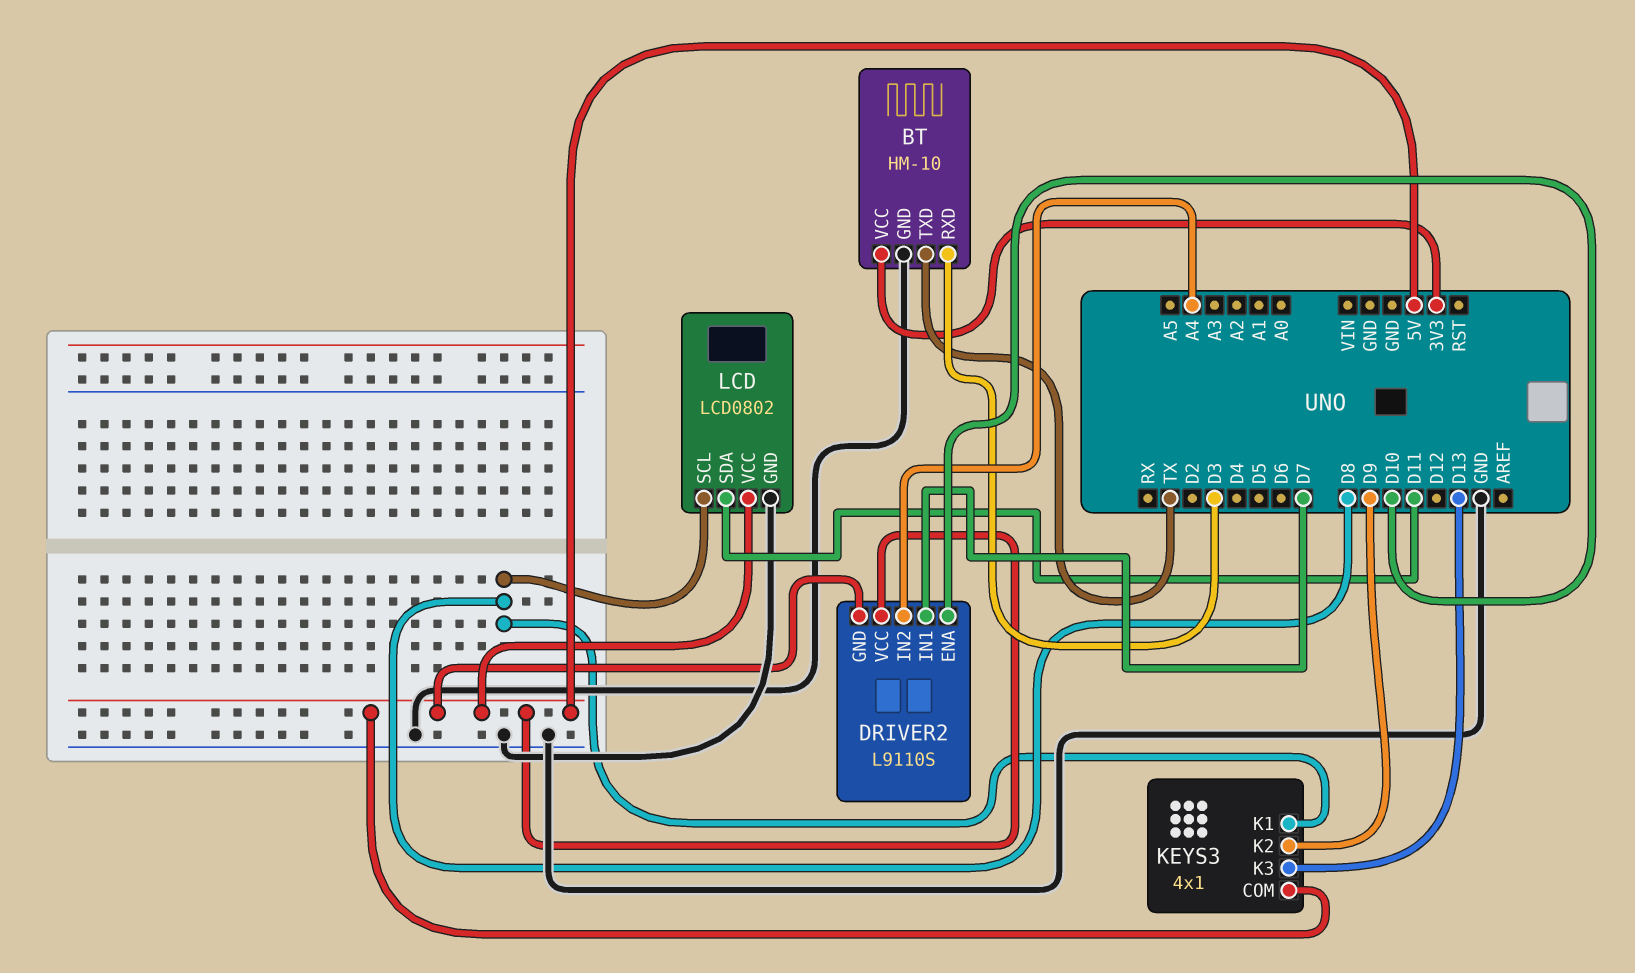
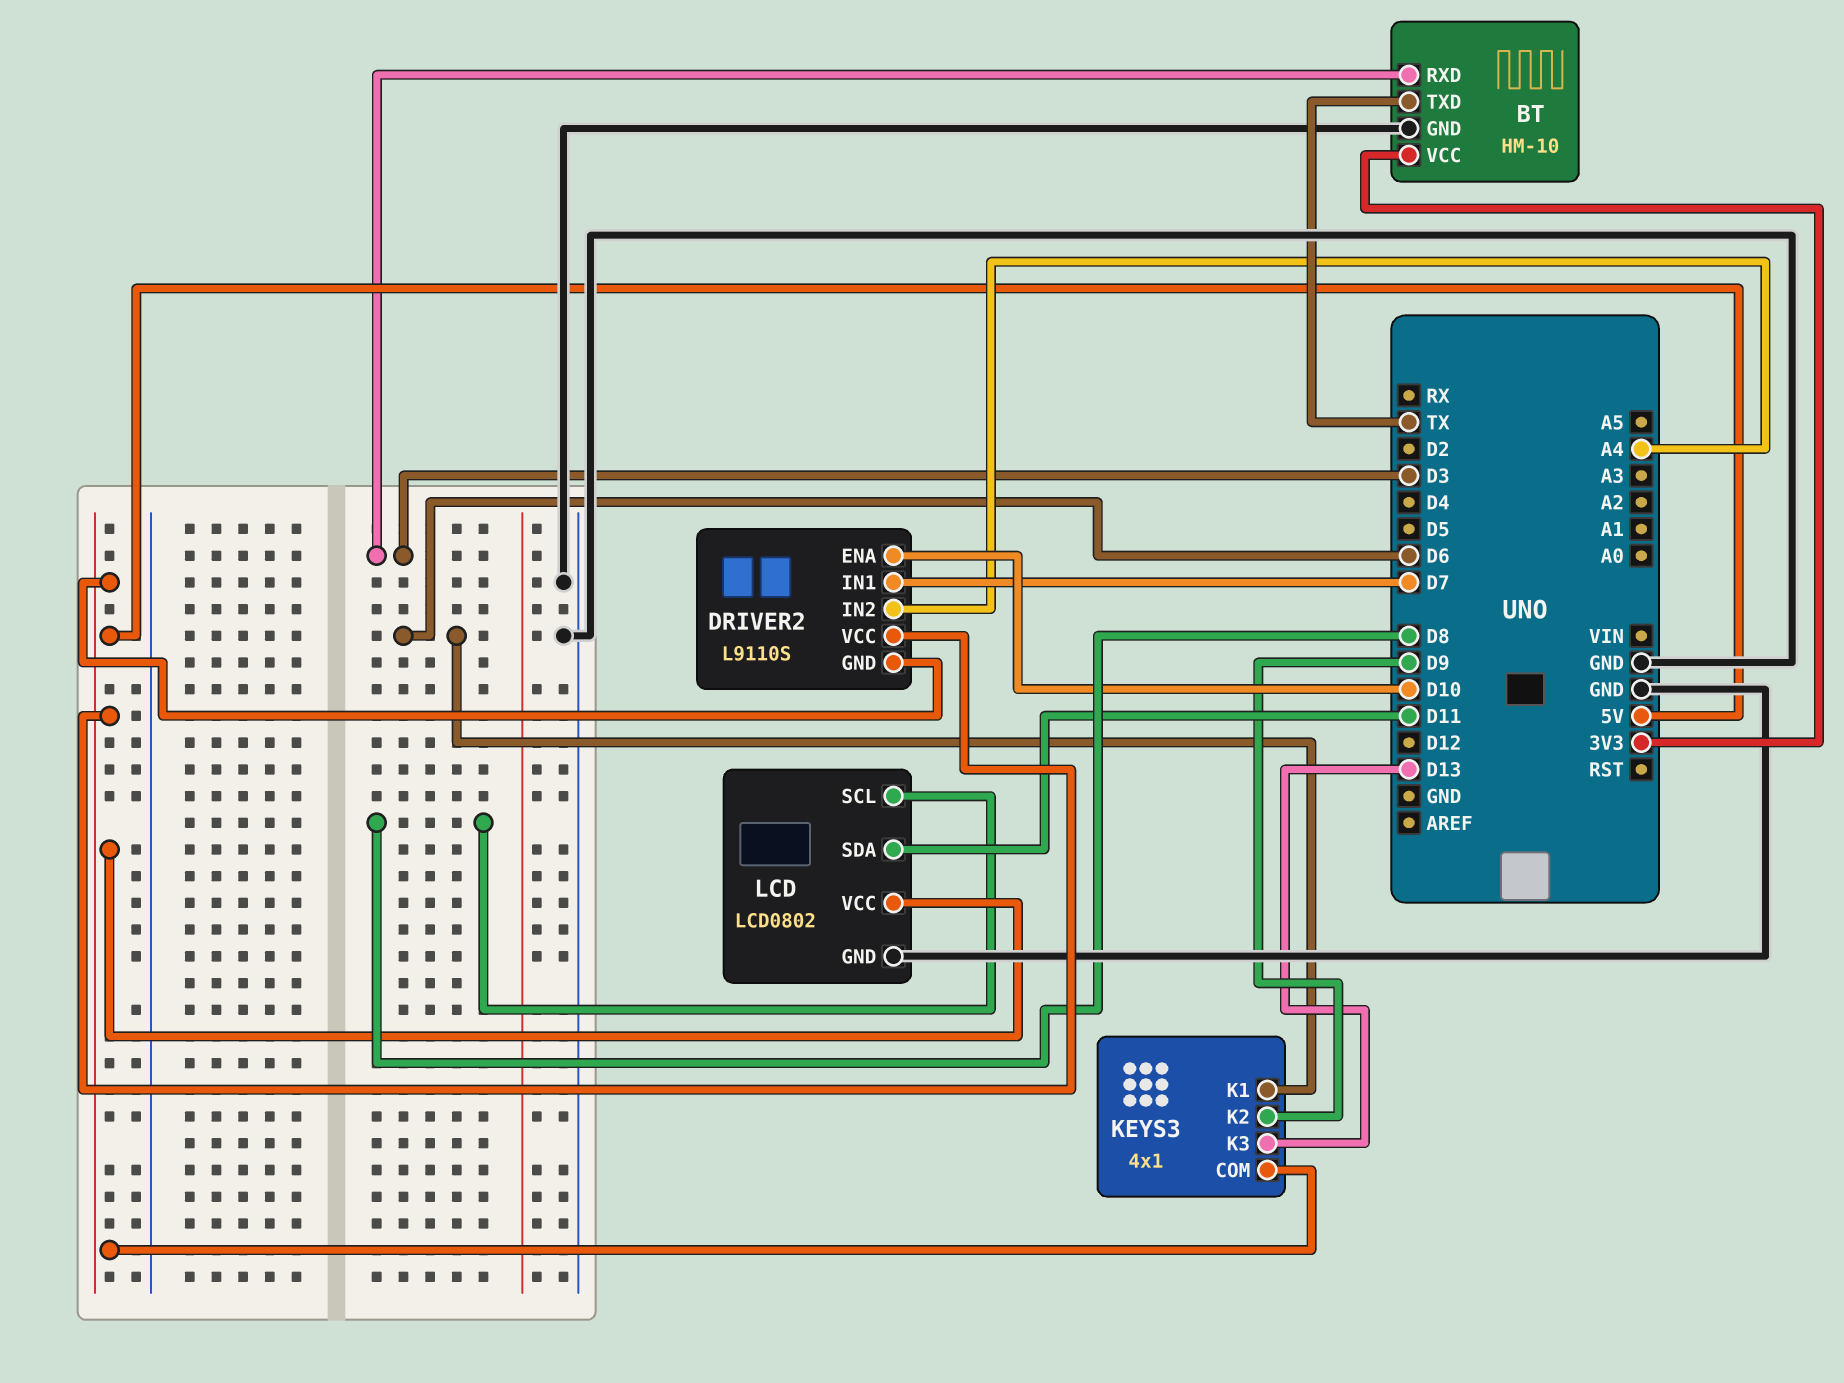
KEYS3 pin K1: D8 -> D6

